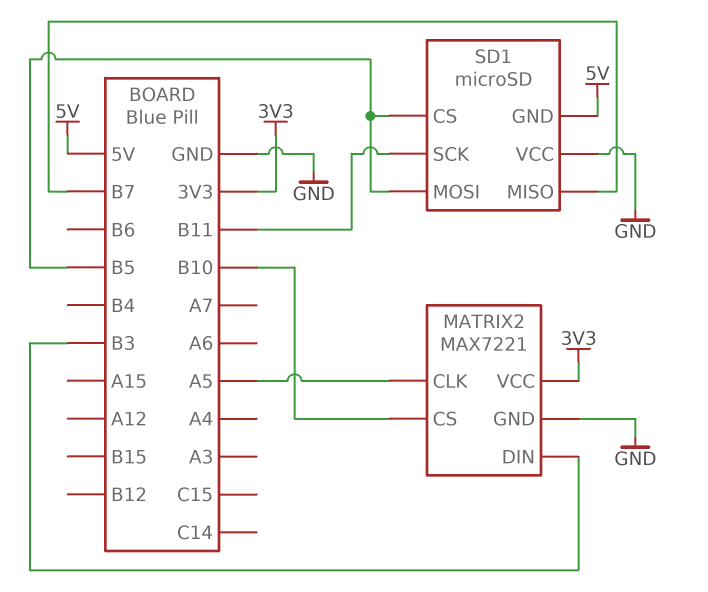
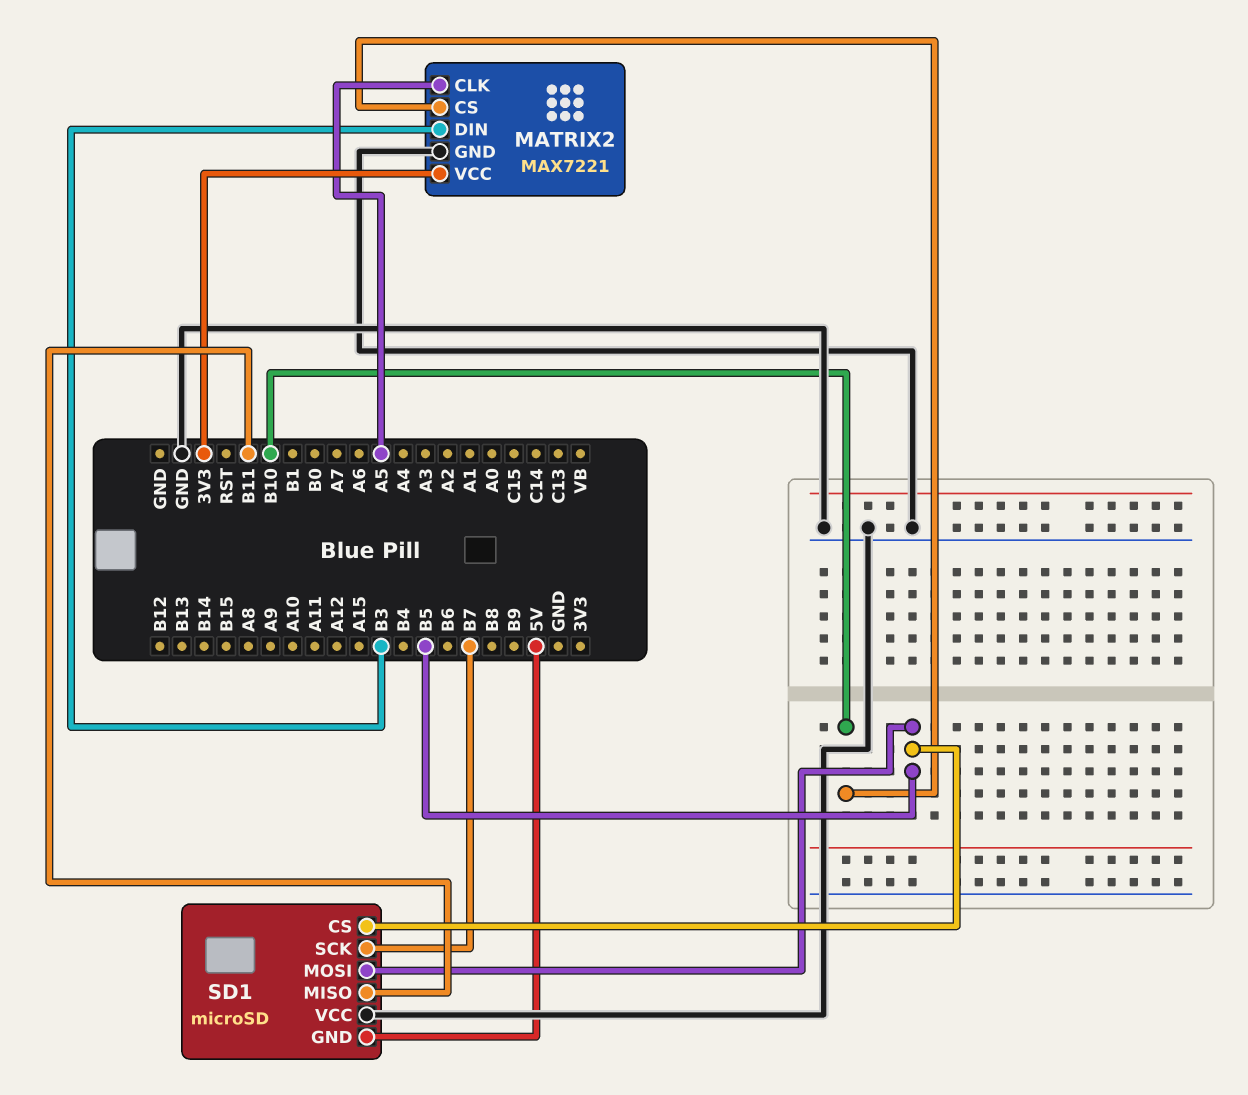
SD1 pin MISO: B7 -> B11
SD1 pin SCK: B11 -> B7

